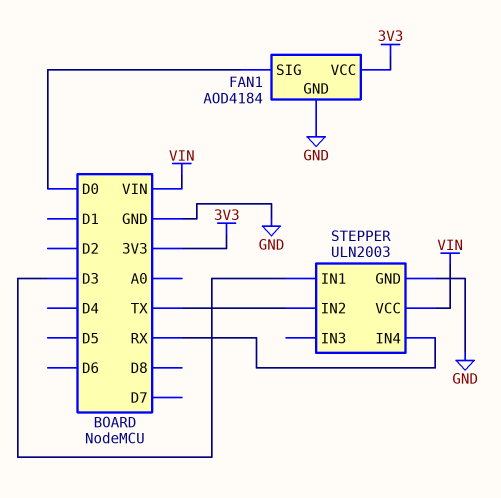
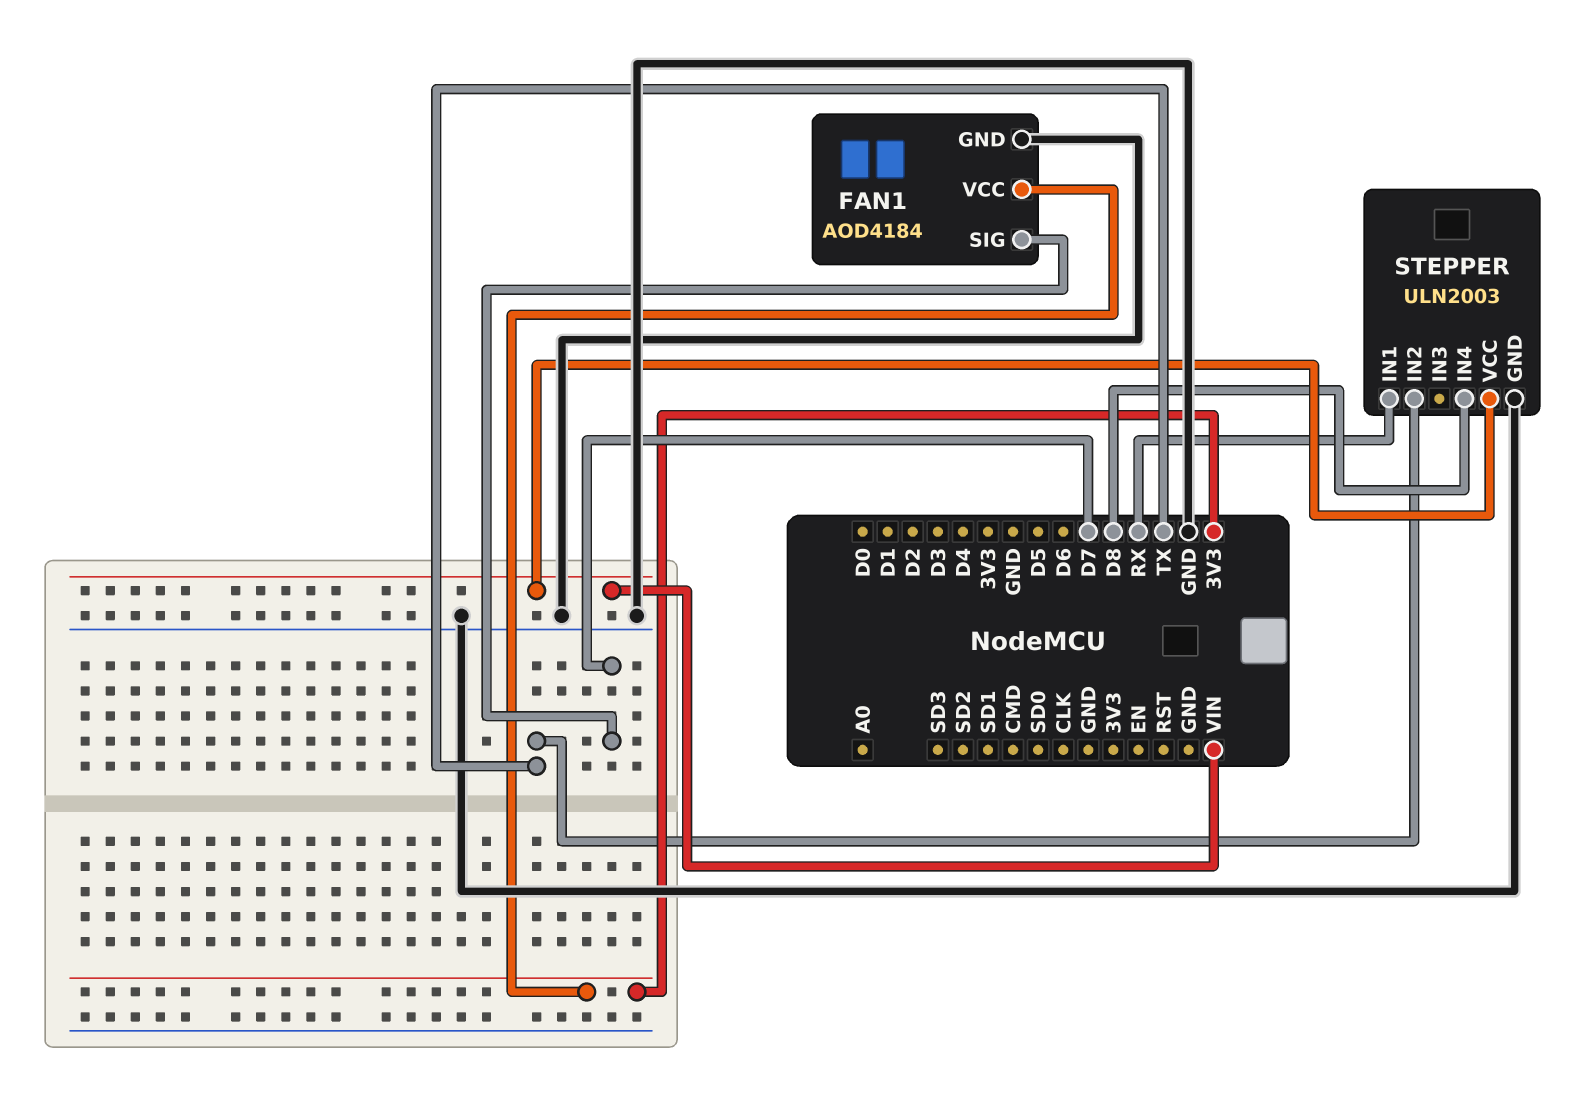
FAN1 pin SIG: D0 -> D7
STEPPER pin IN1: D3 -> RX
STEPPER pin IN4: RX -> D8

